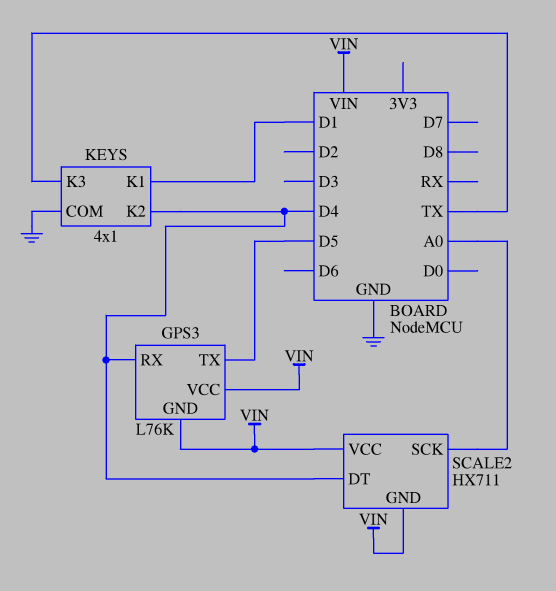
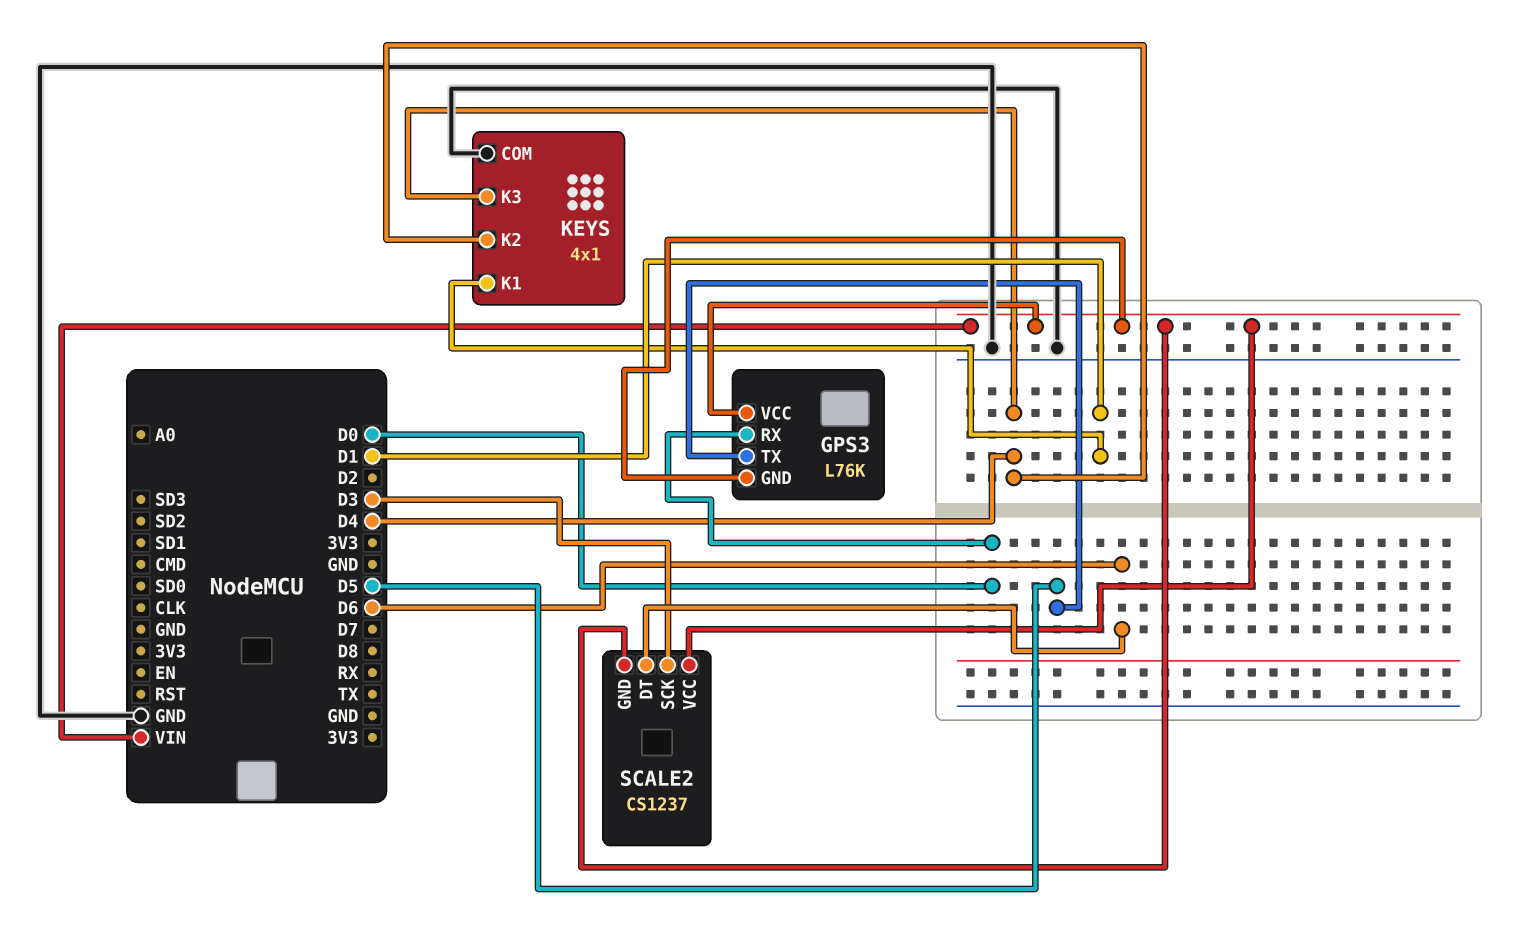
GPS3 pin RX: D4 -> D0
KEYS pin K3: TX -> D4
SCALE2: HX711 -> CS1237
SCALE2 pin DT: D4 -> D6
SCALE2 pin SCK: A0 -> D3

